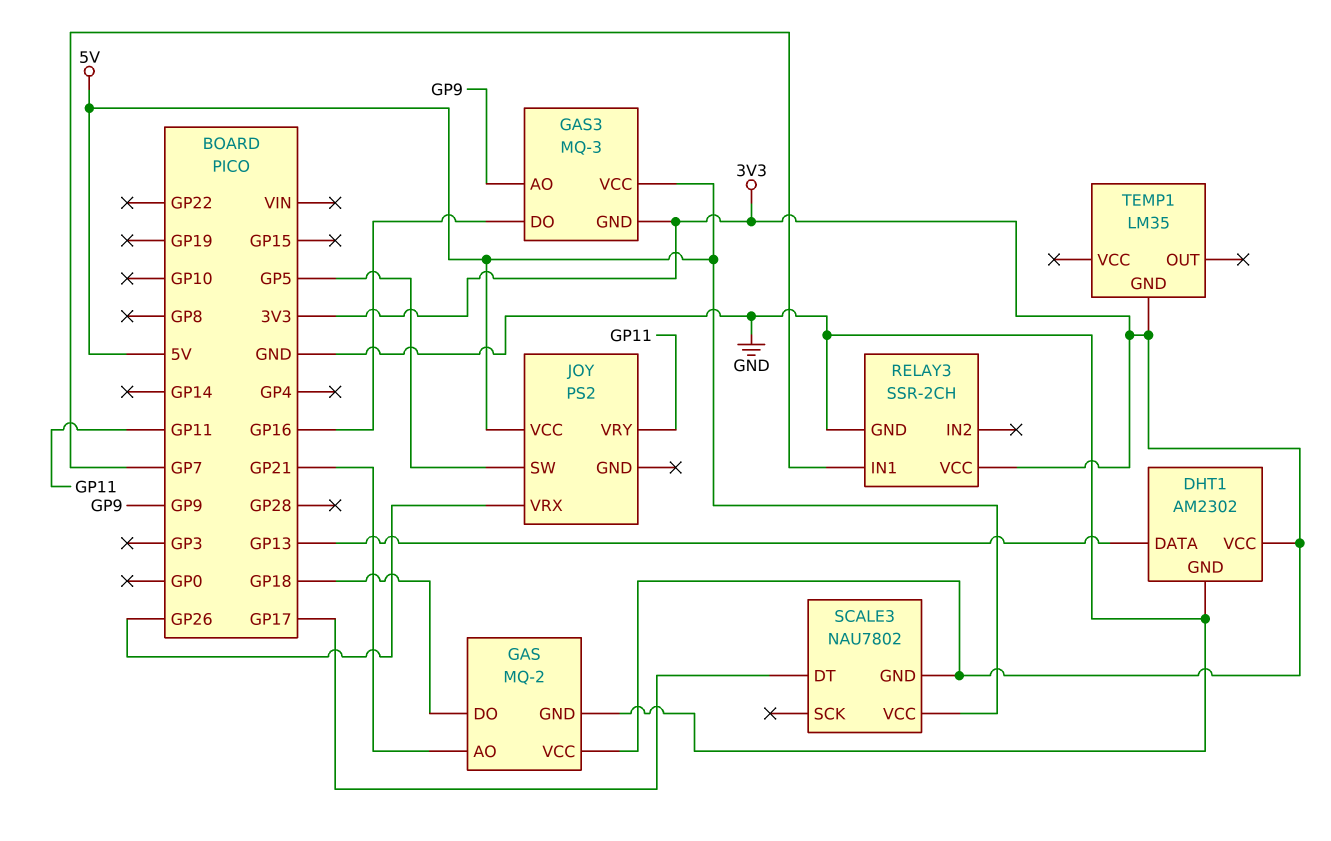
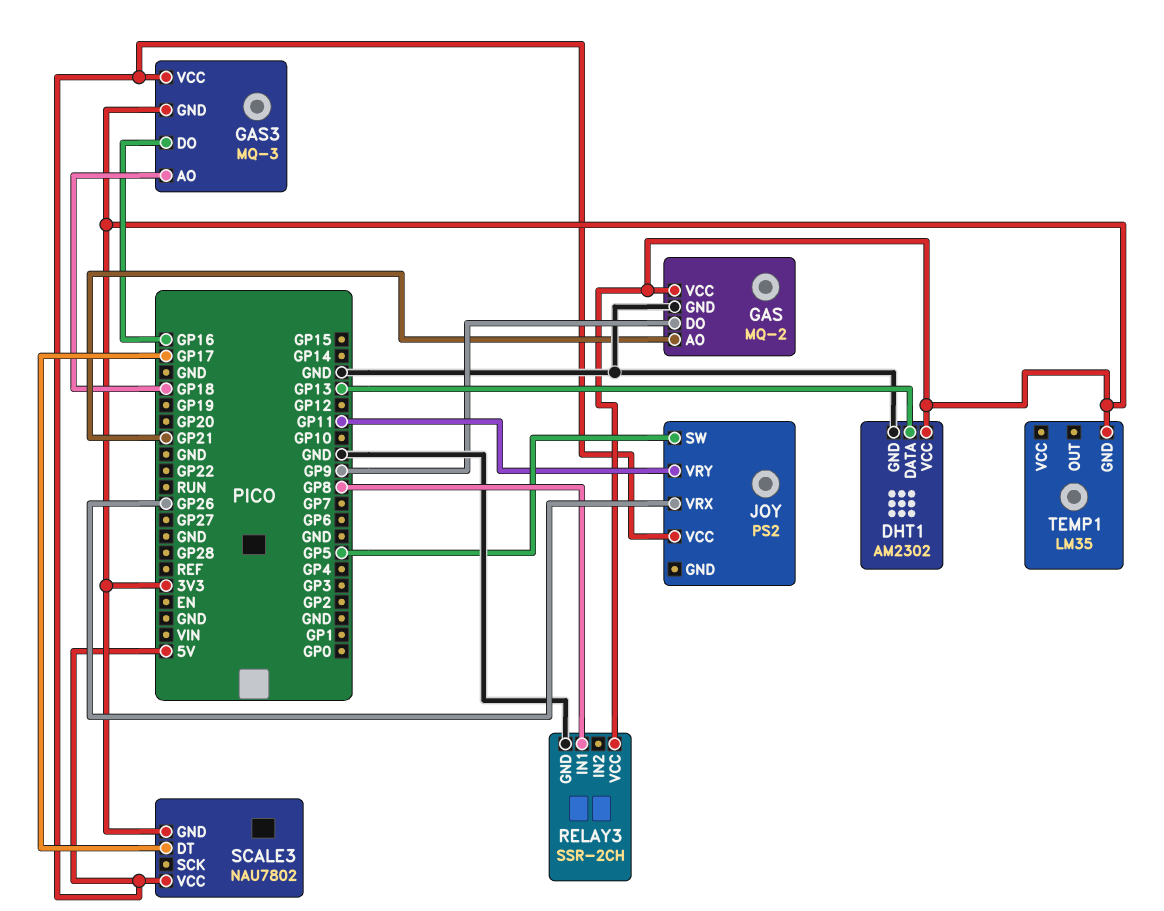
GAS pin DO: GP18 -> GP9
GAS3 pin AO: GP9 -> GP18
RELAY3 pin IN1: GP7 -> GP8

